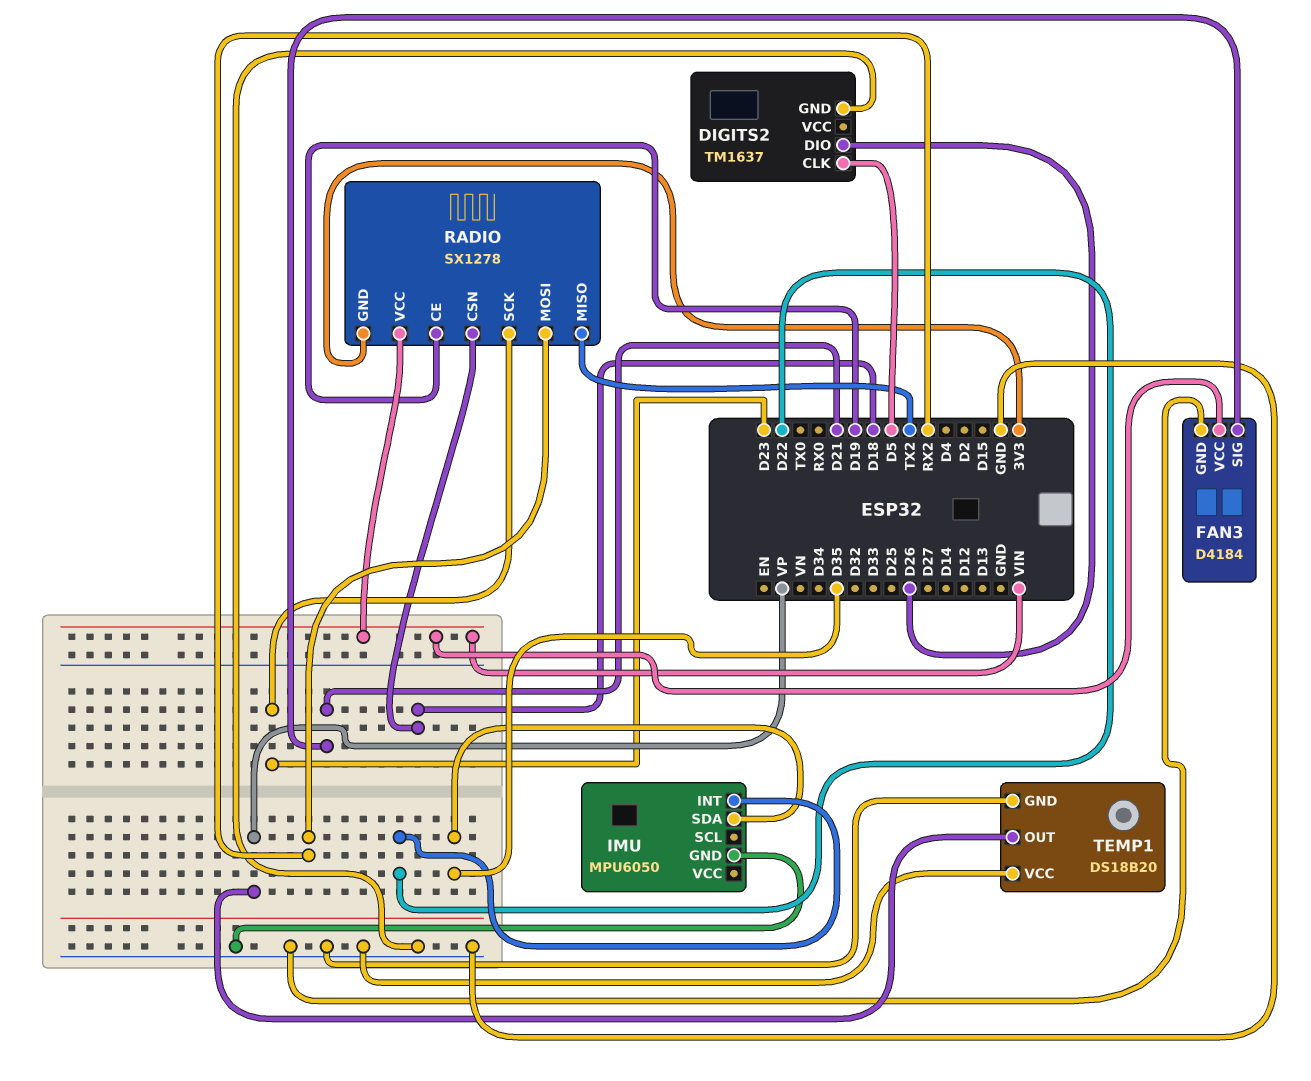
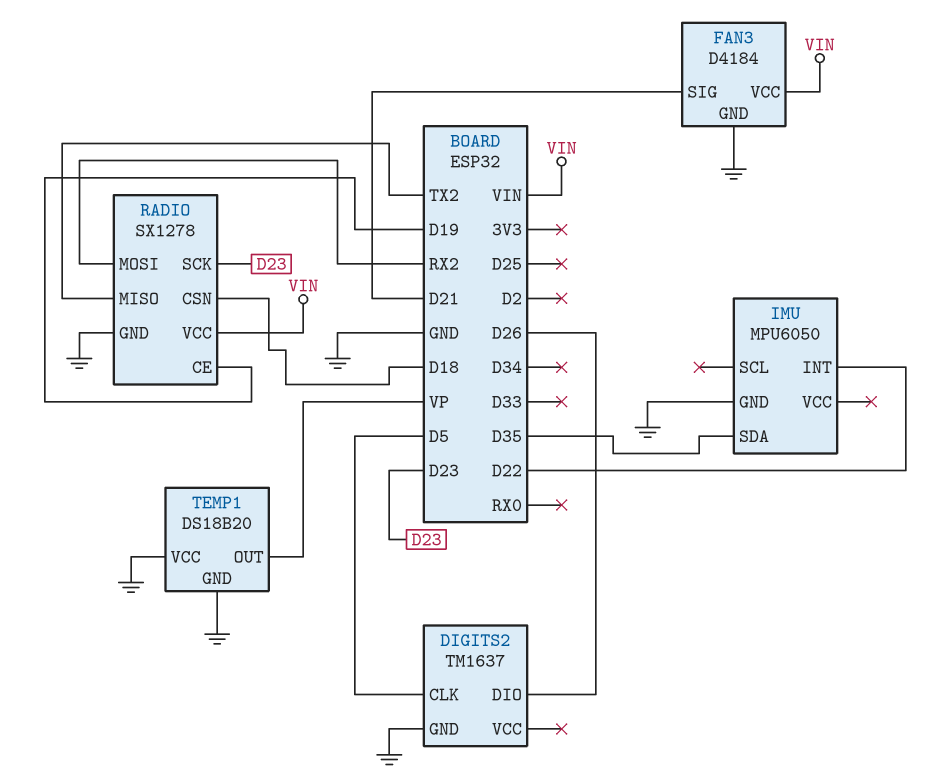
RADIO pin GND: 3V3 -> GND

